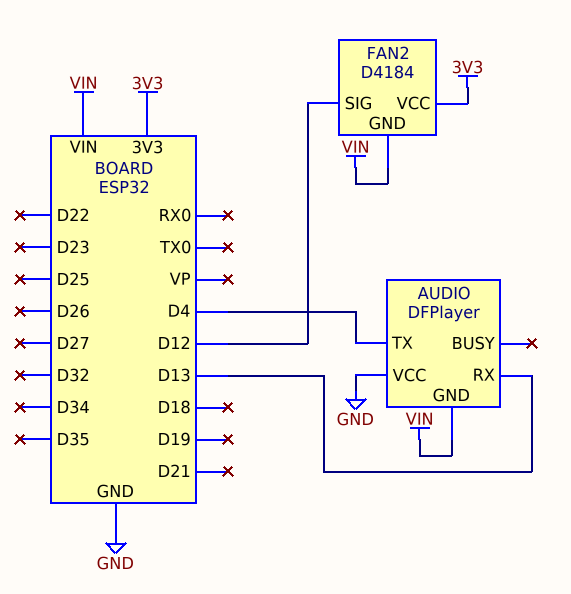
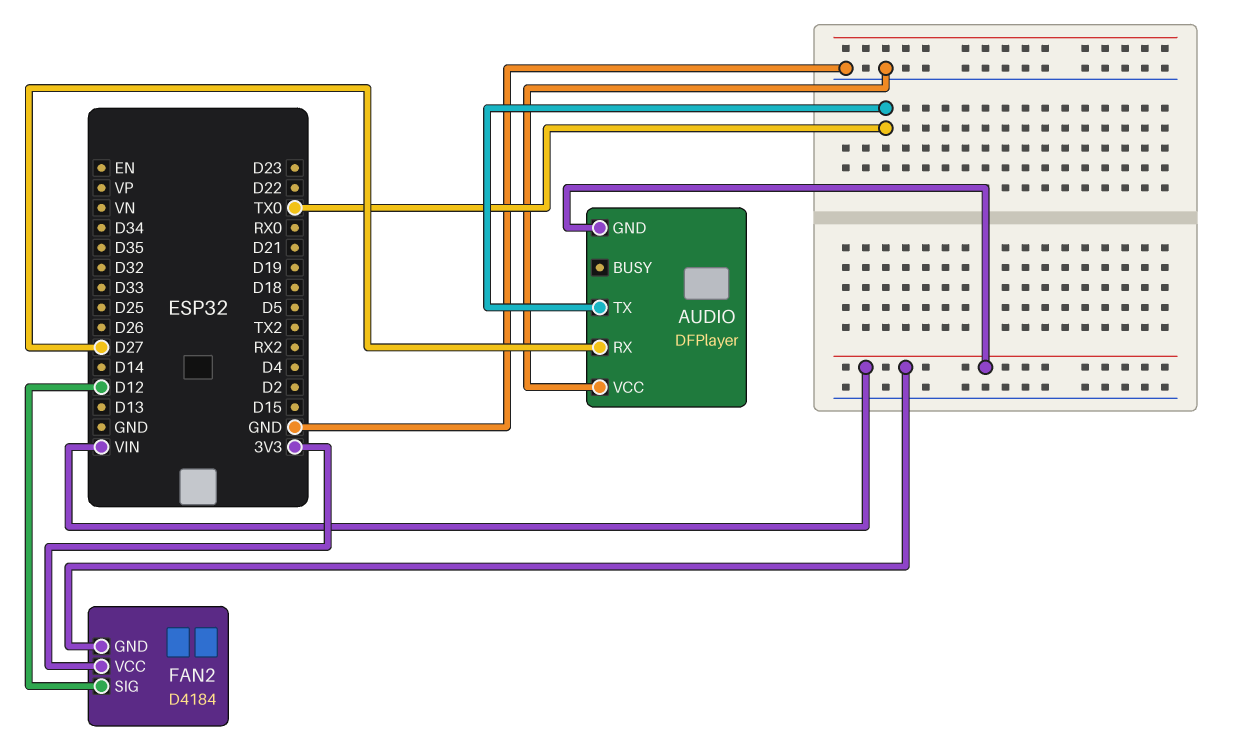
AUDIO pin RX: D13 -> D27
AUDIO pin TX: D4 -> TX0

